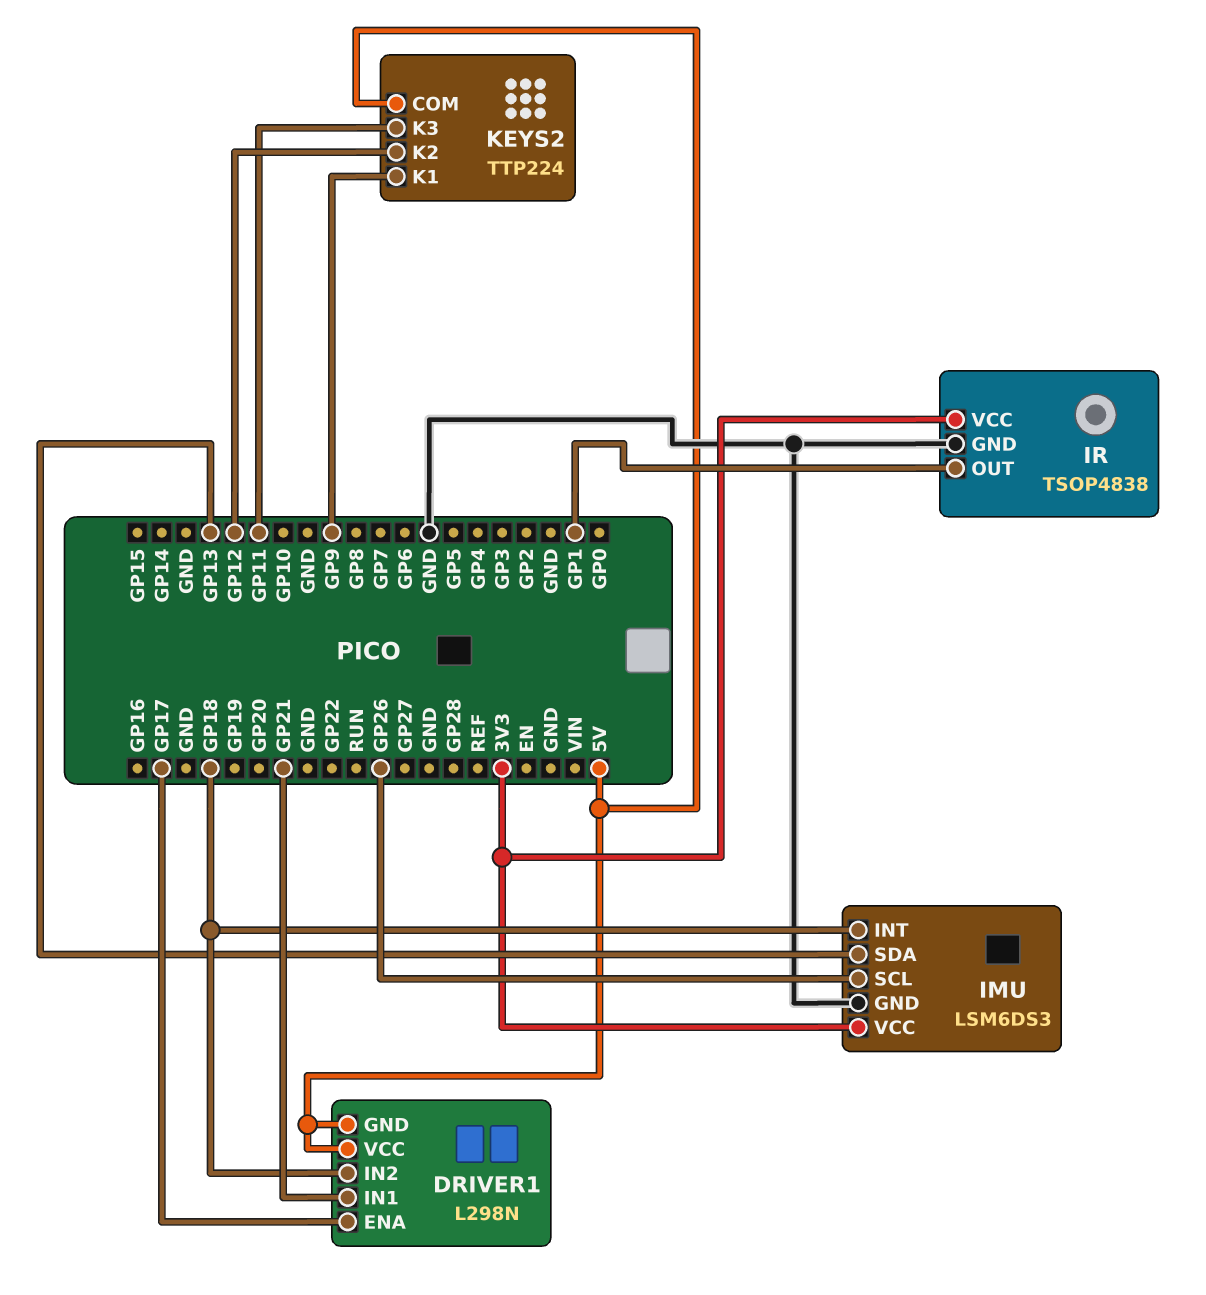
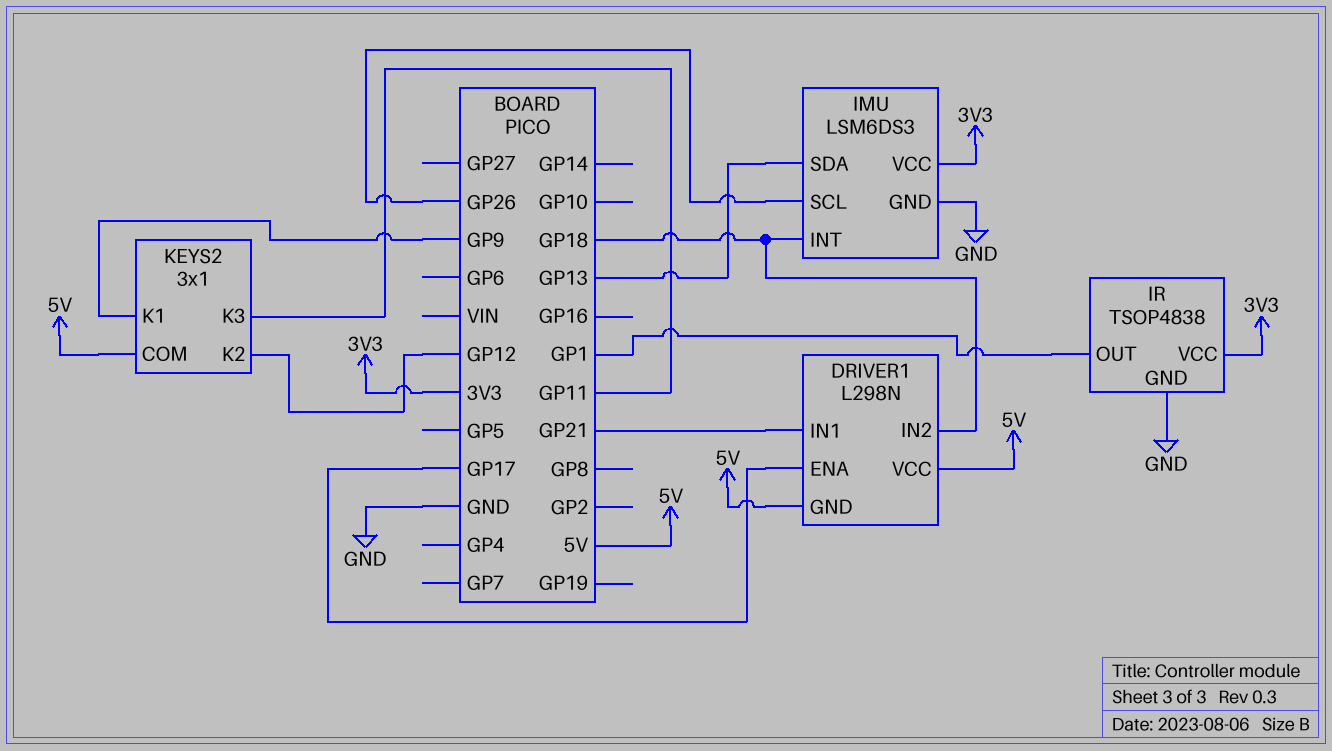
KEYS2: TTP224 -> 3x1

